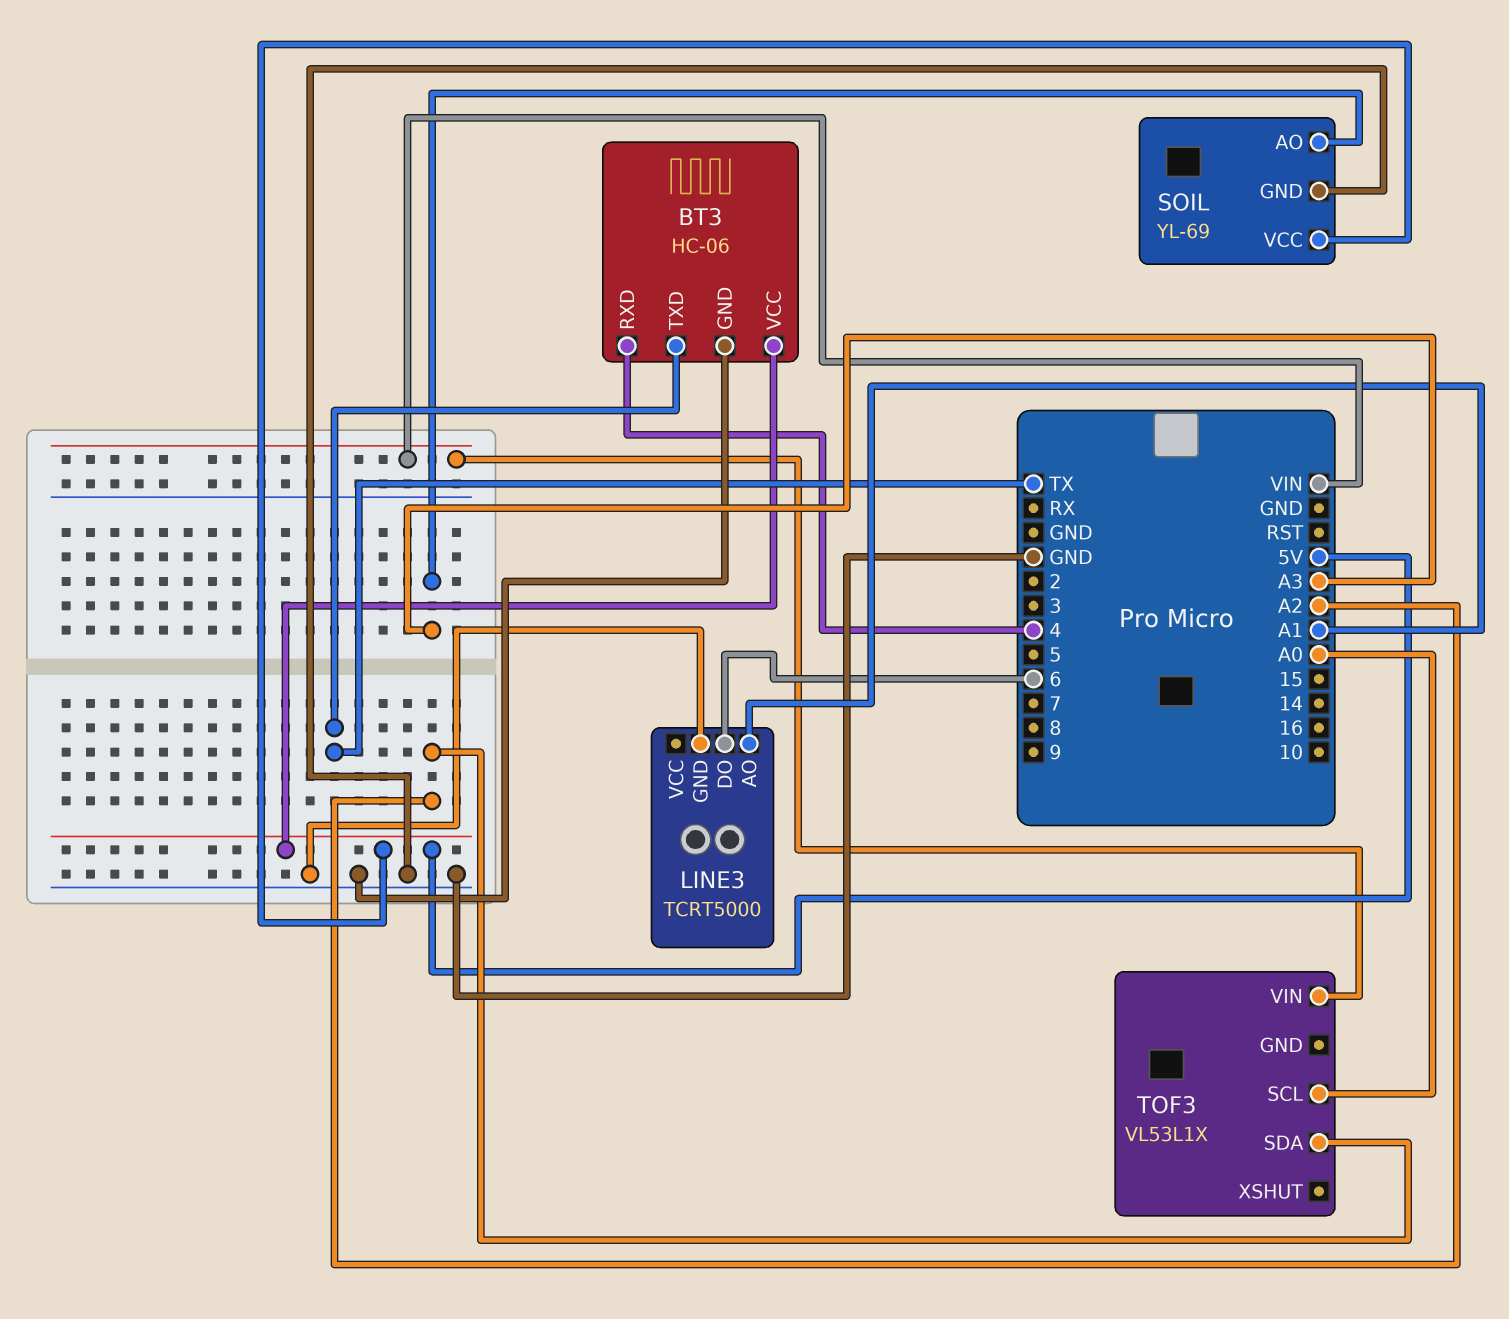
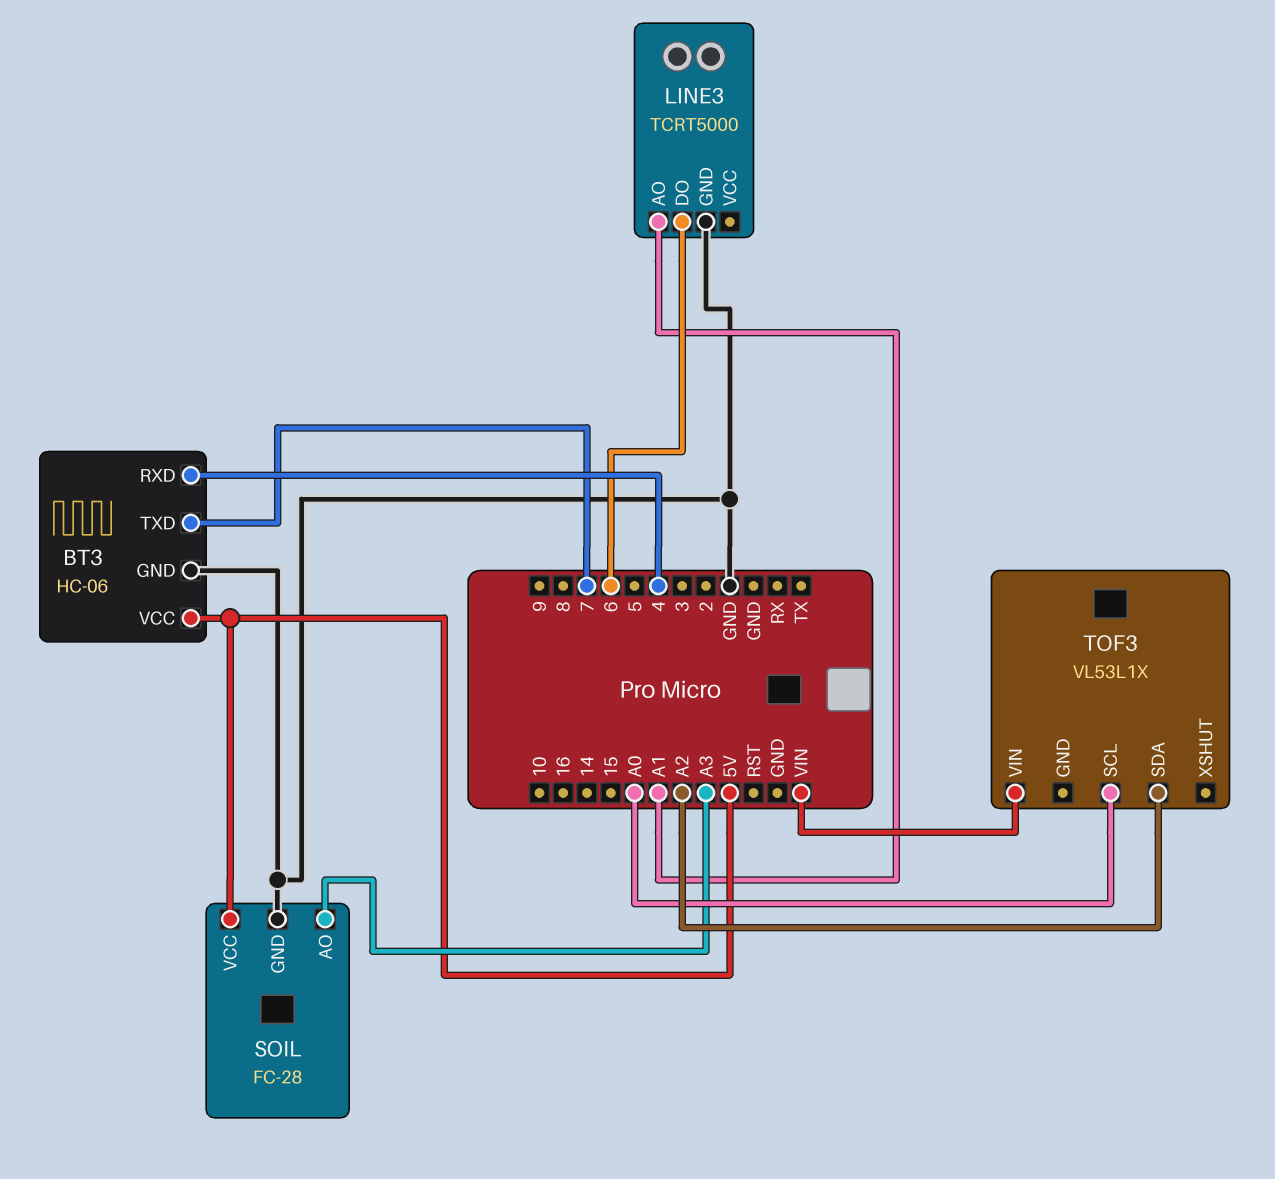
BT3 pin TXD: TX -> 7
SOIL: YL-69 -> FC-28

